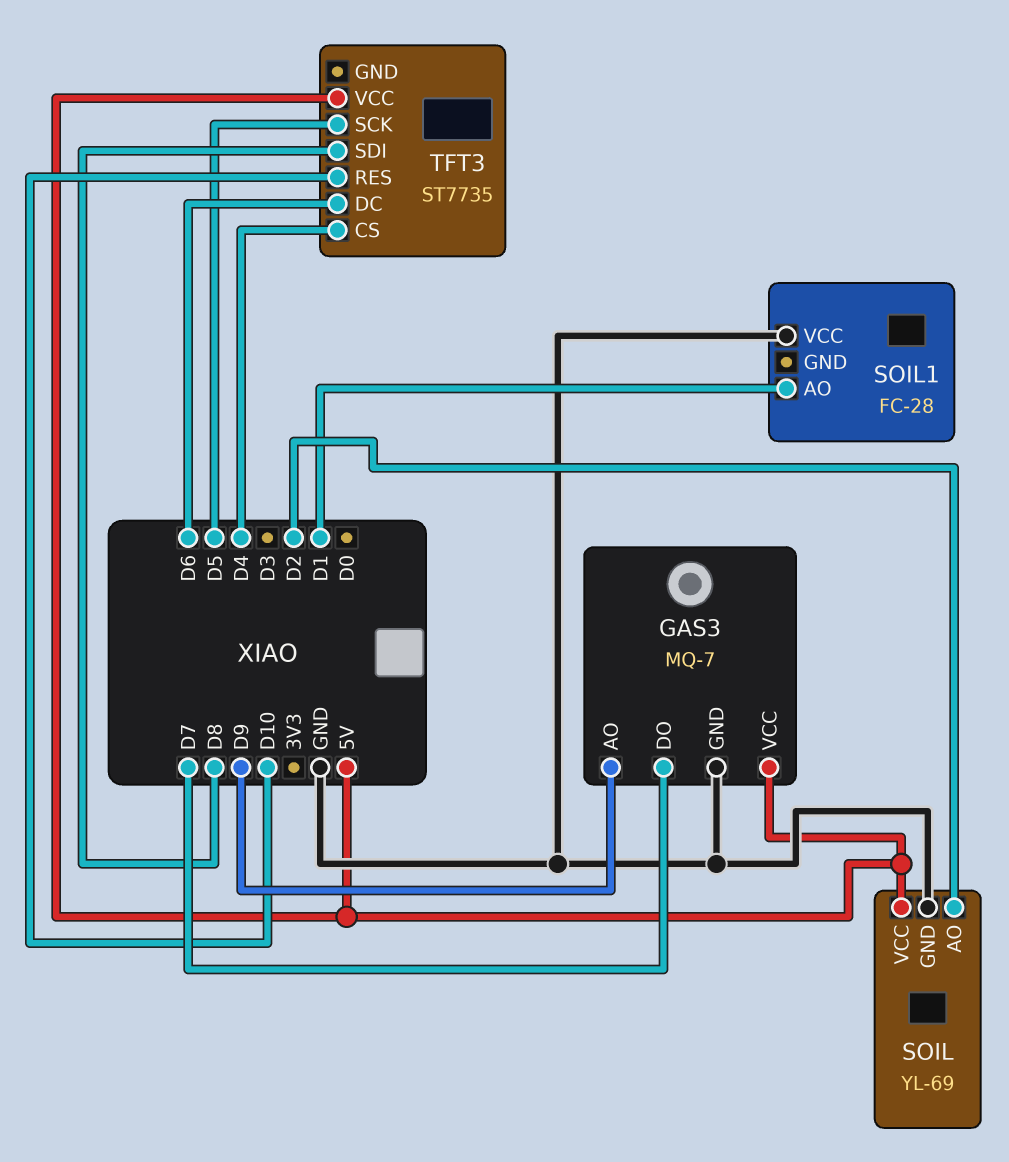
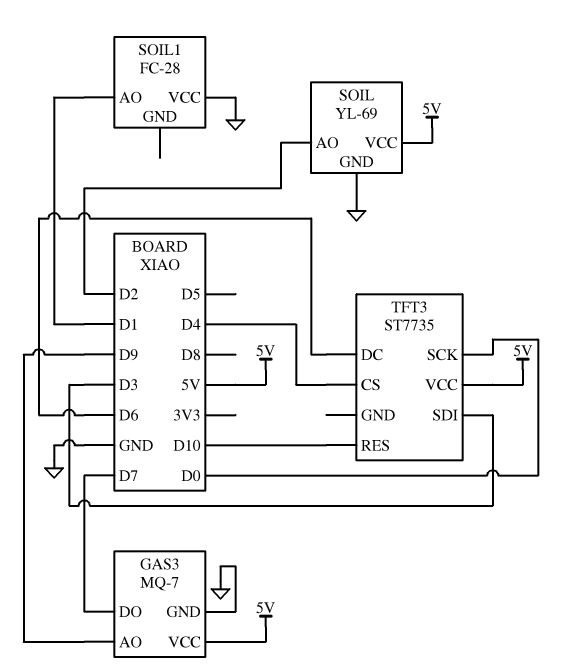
TFT3 pin SCK: D5 -> D0
TFT3 pin SDI: D8 -> D3

